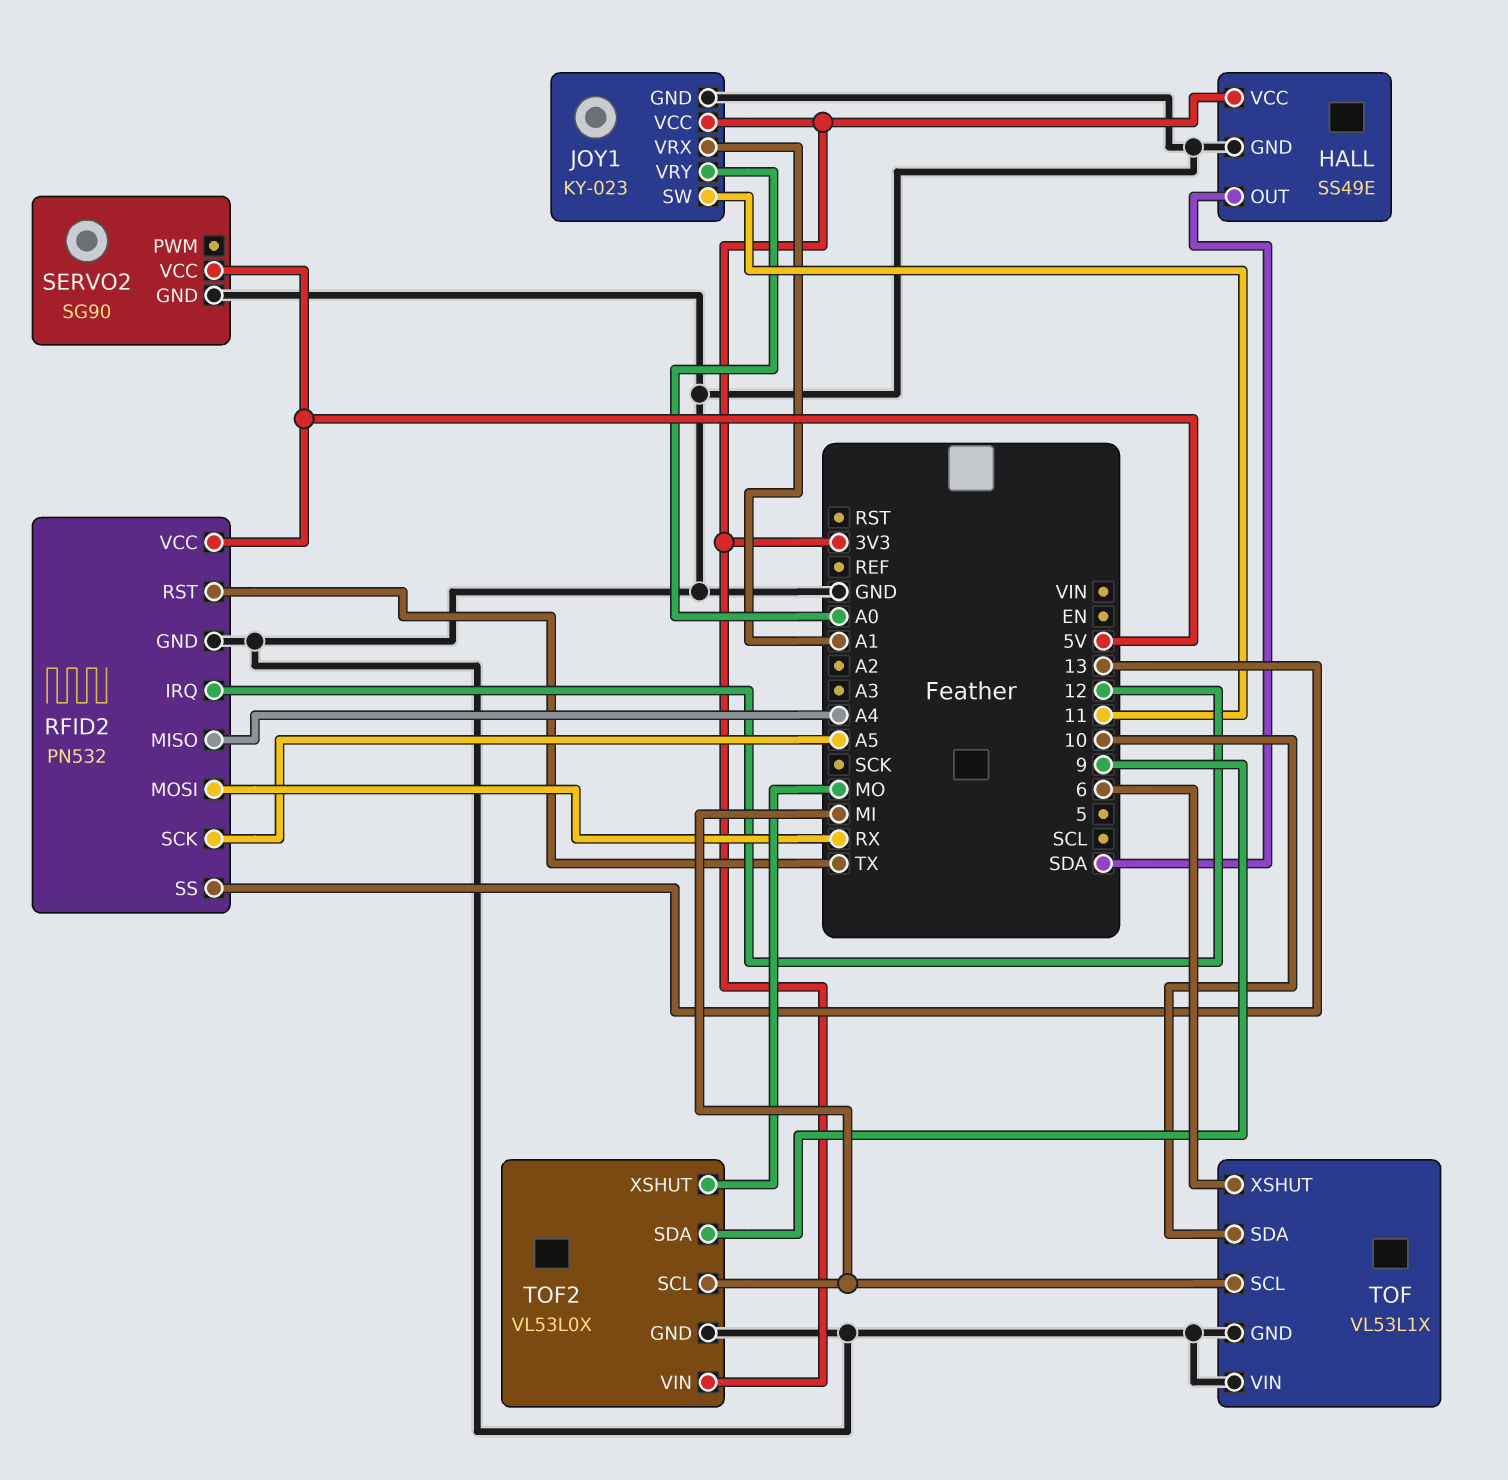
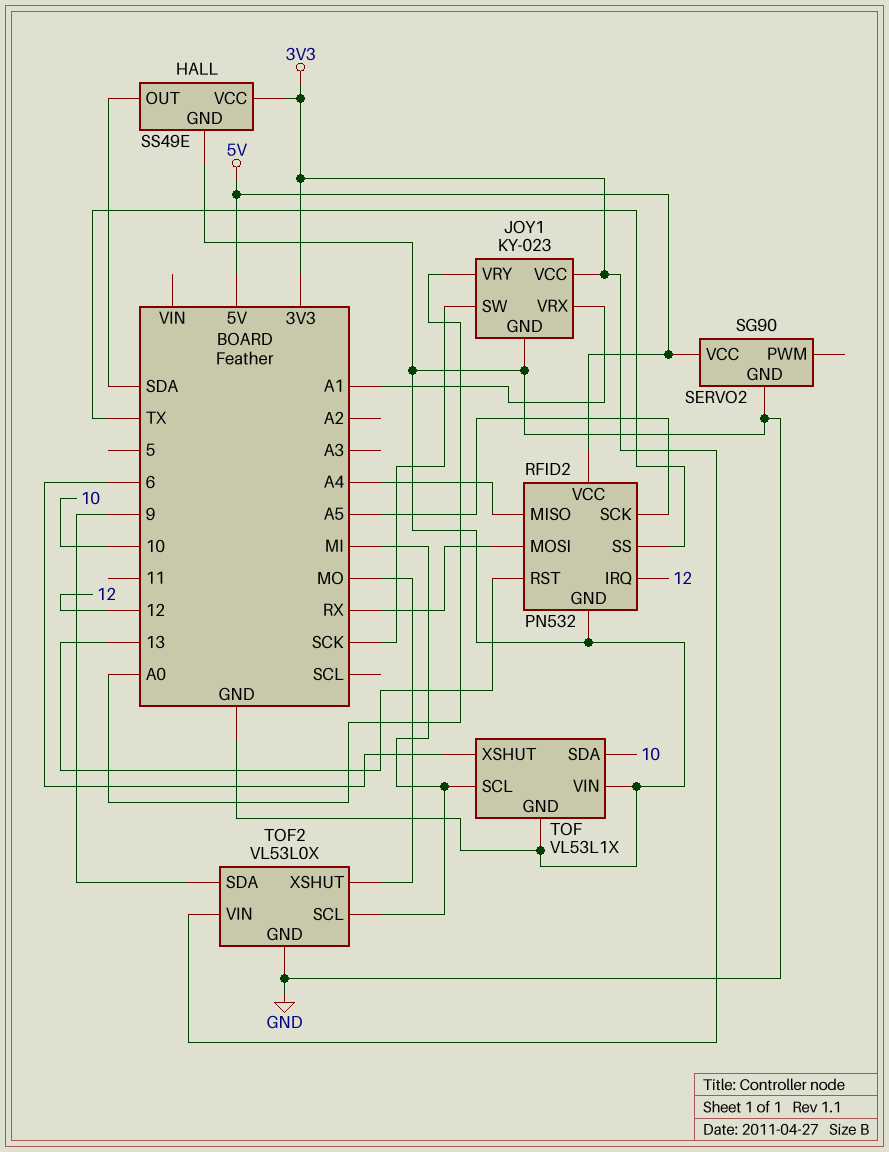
JOY1 pin SW: 11 -> SCK
RFID2 pin RST: TX -> 13
RFID2 pin SS: 13 -> TX

